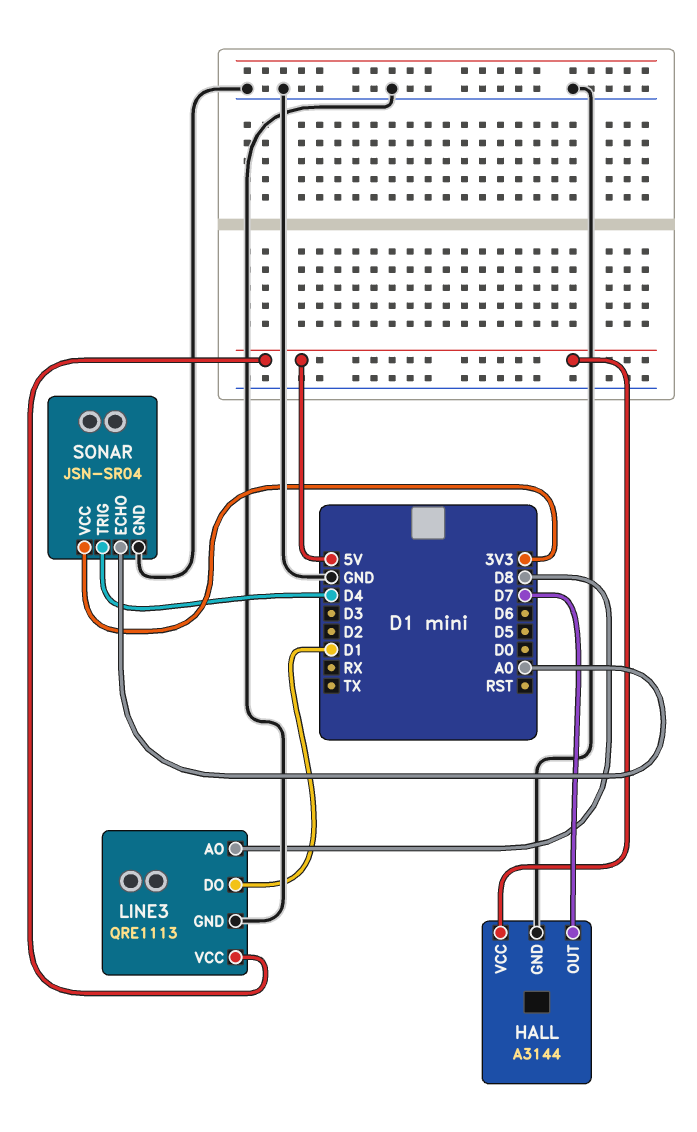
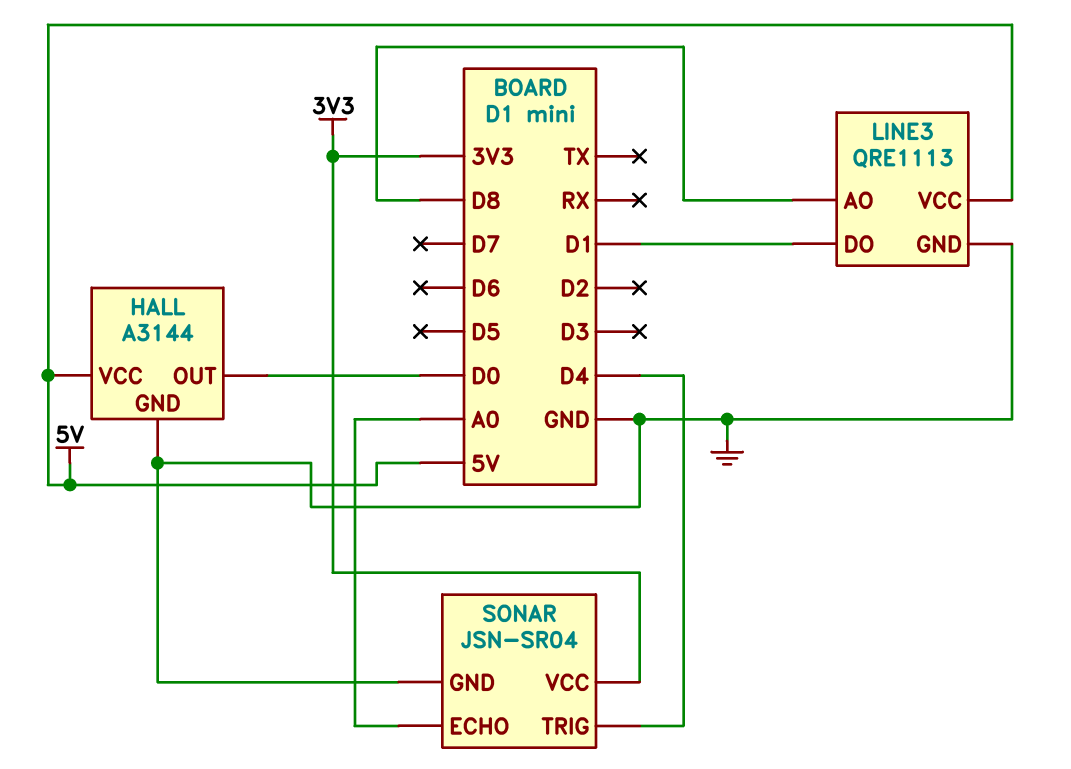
HALL pin OUT: D7 -> D0

